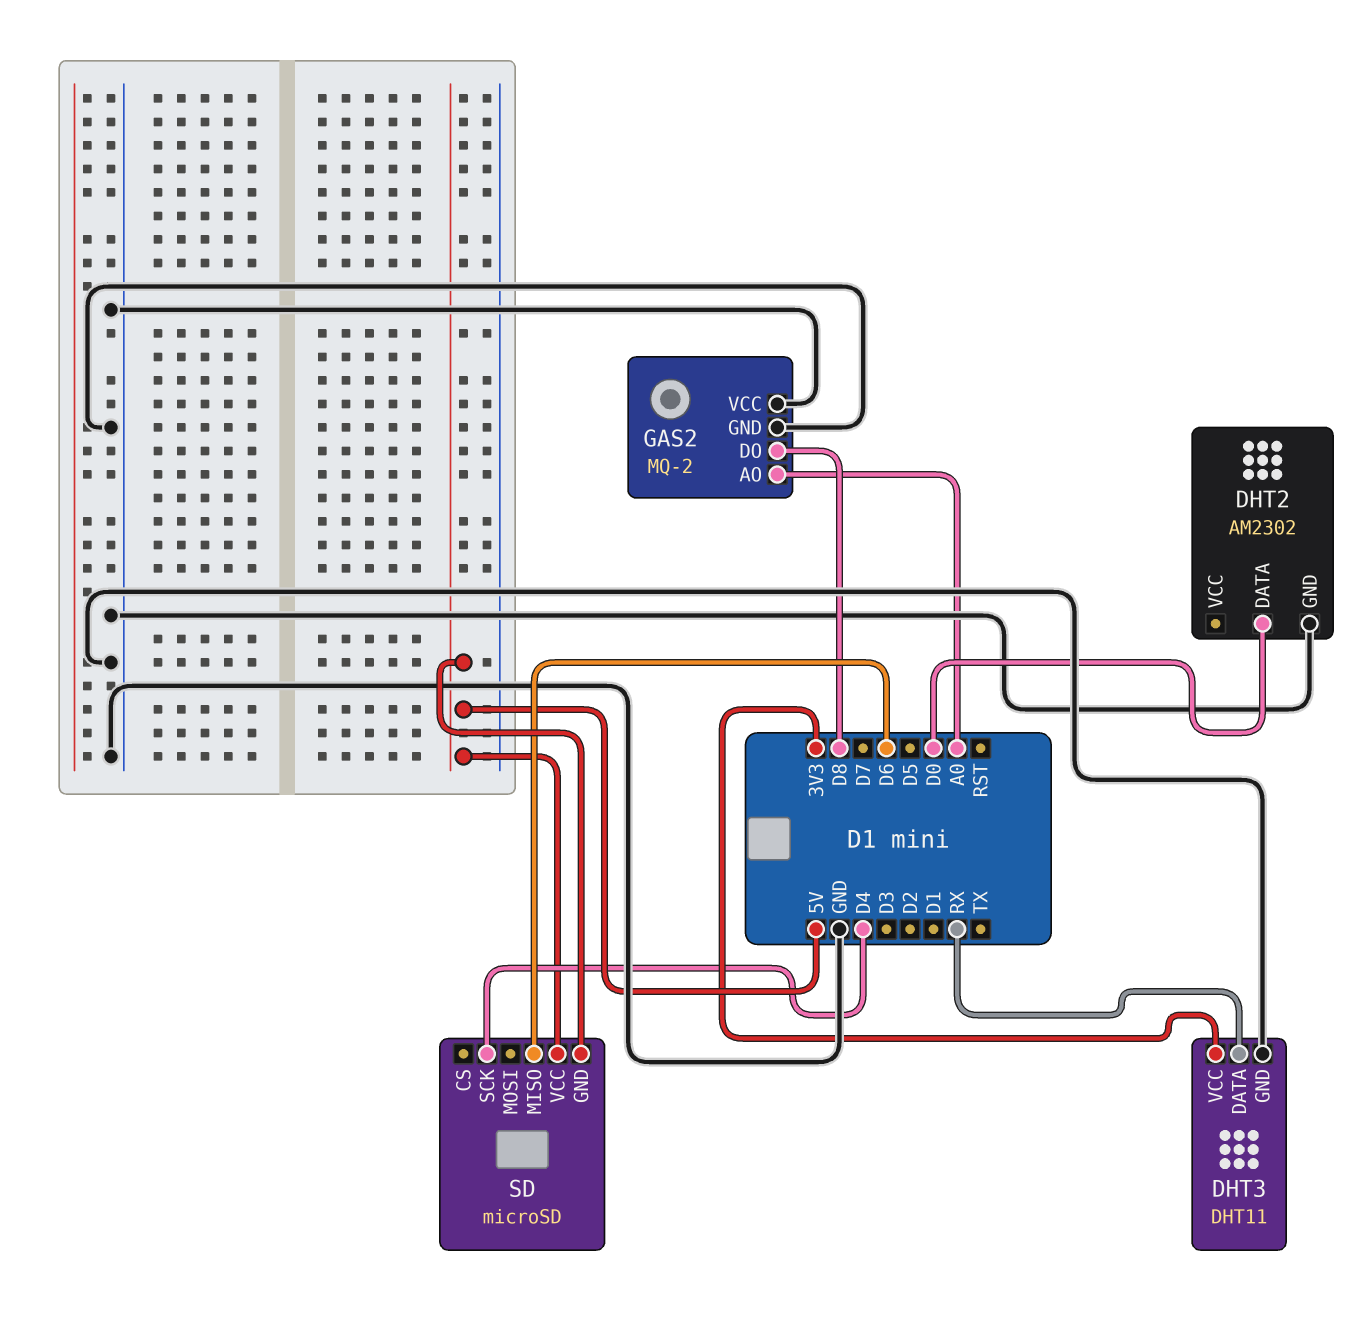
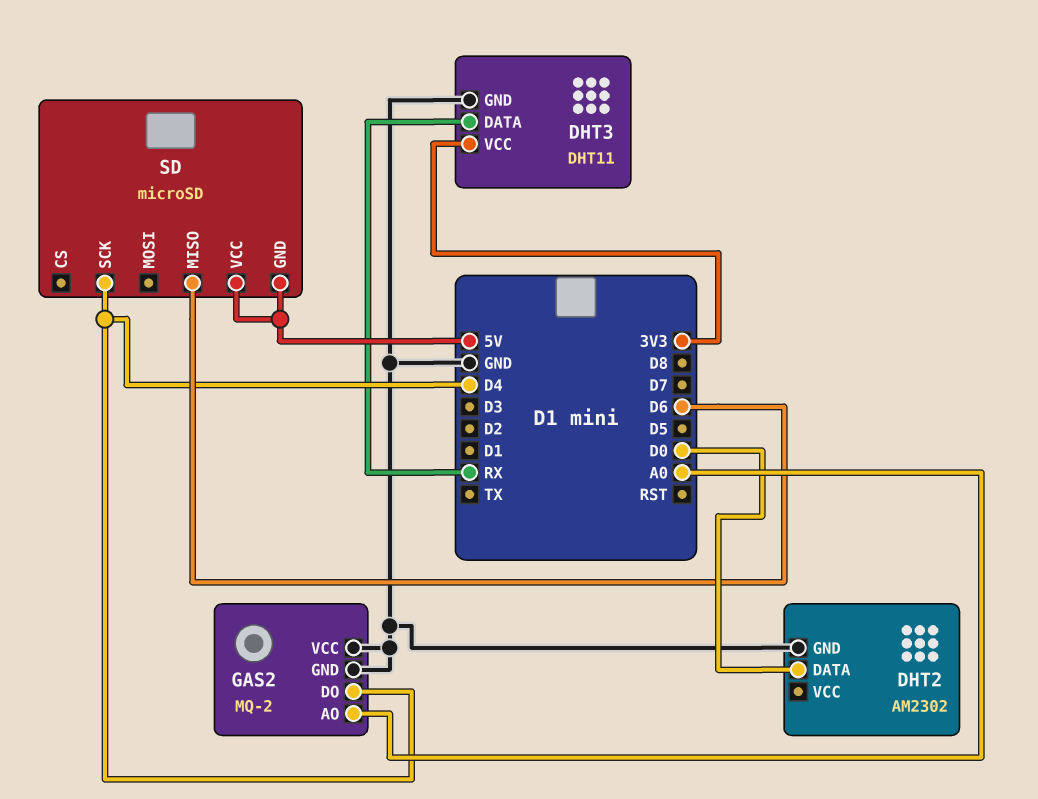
GAS2 pin DO: D8 -> D4

